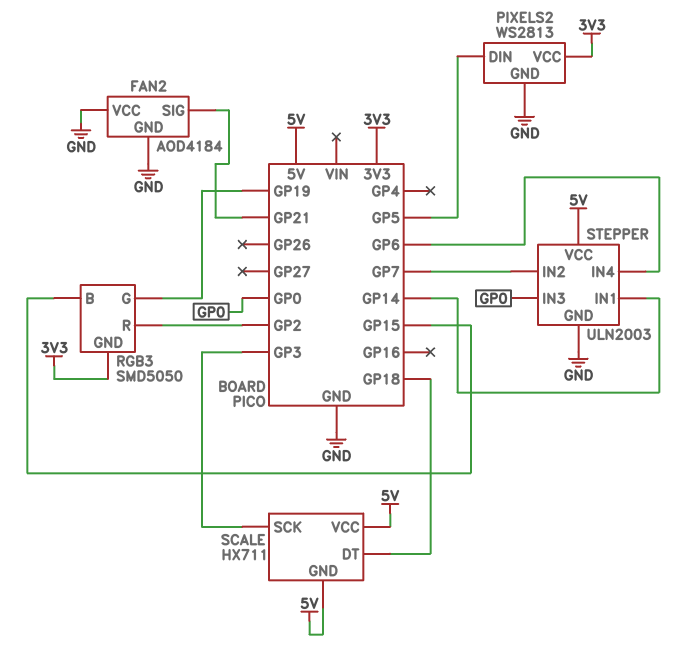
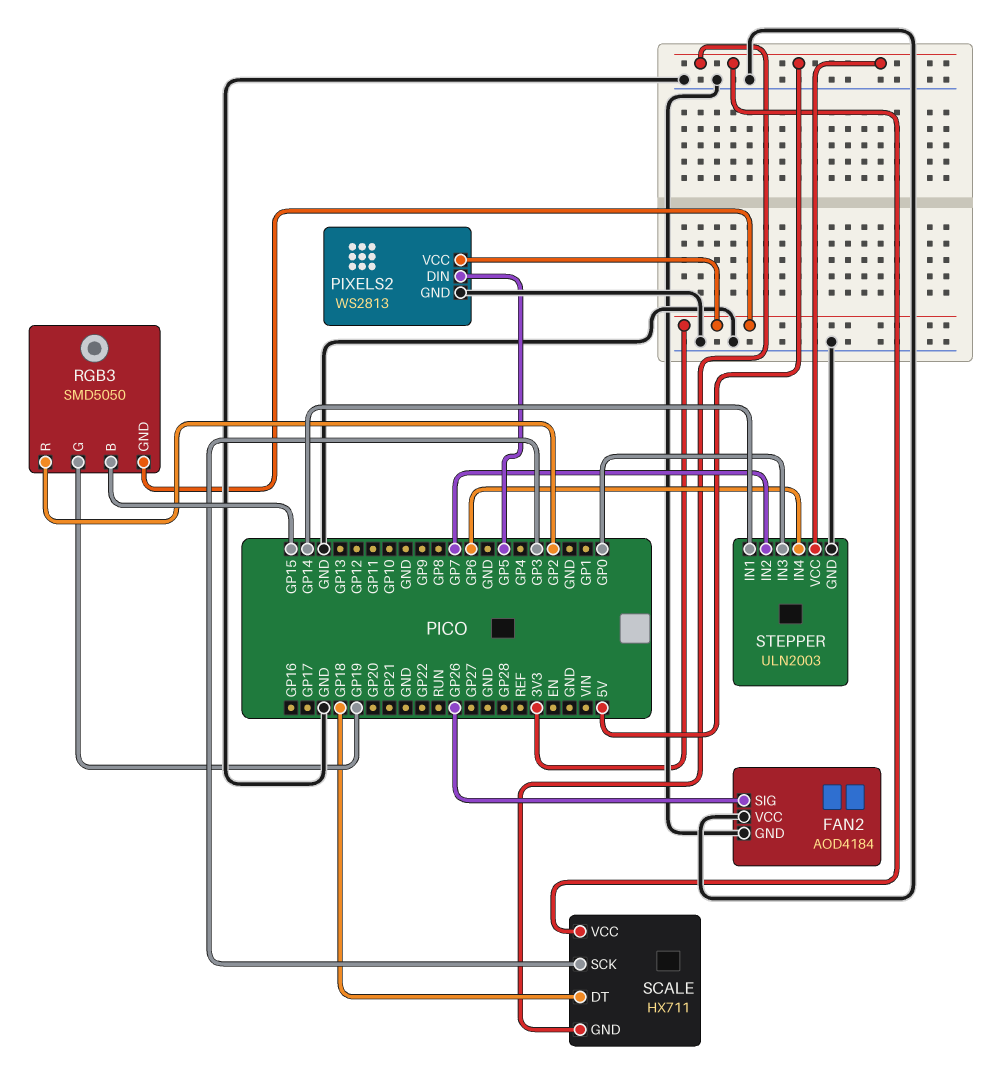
FAN2 pin SIG: GP21 -> GP26

